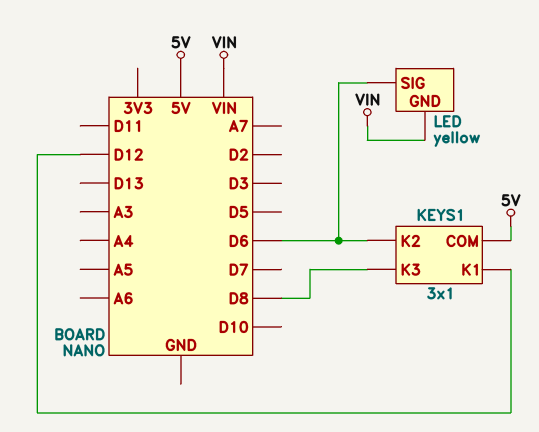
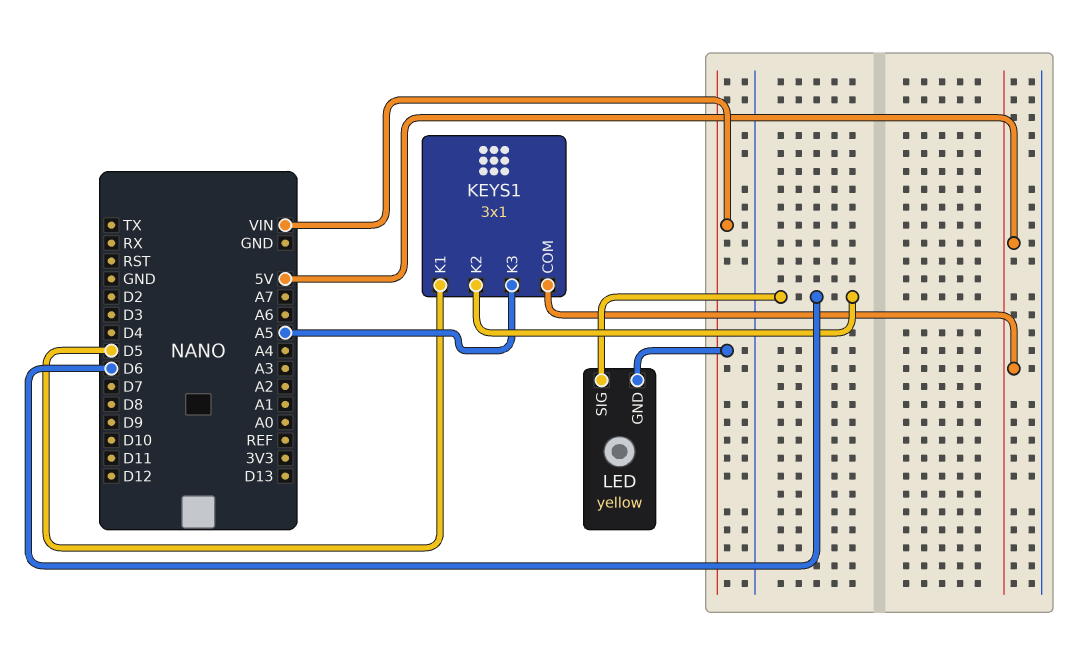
KEYS1 pin K1: D12 -> D5
KEYS1 pin K3: D8 -> A5

